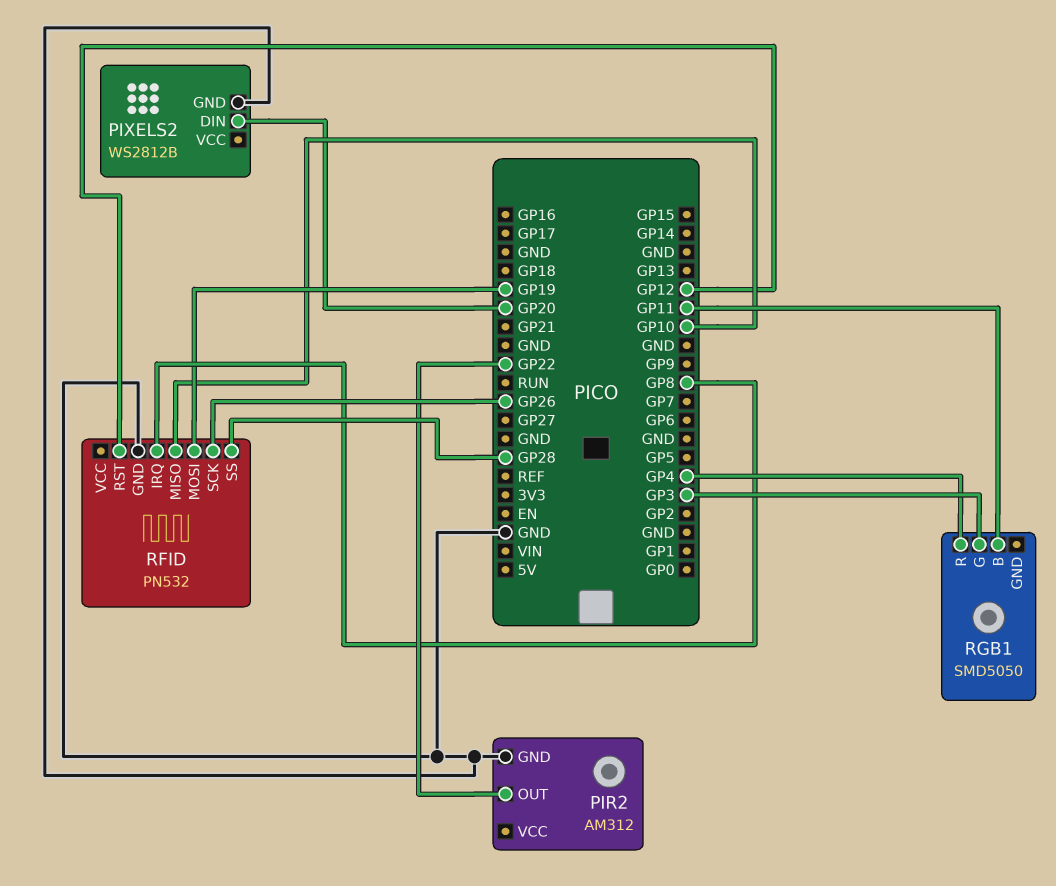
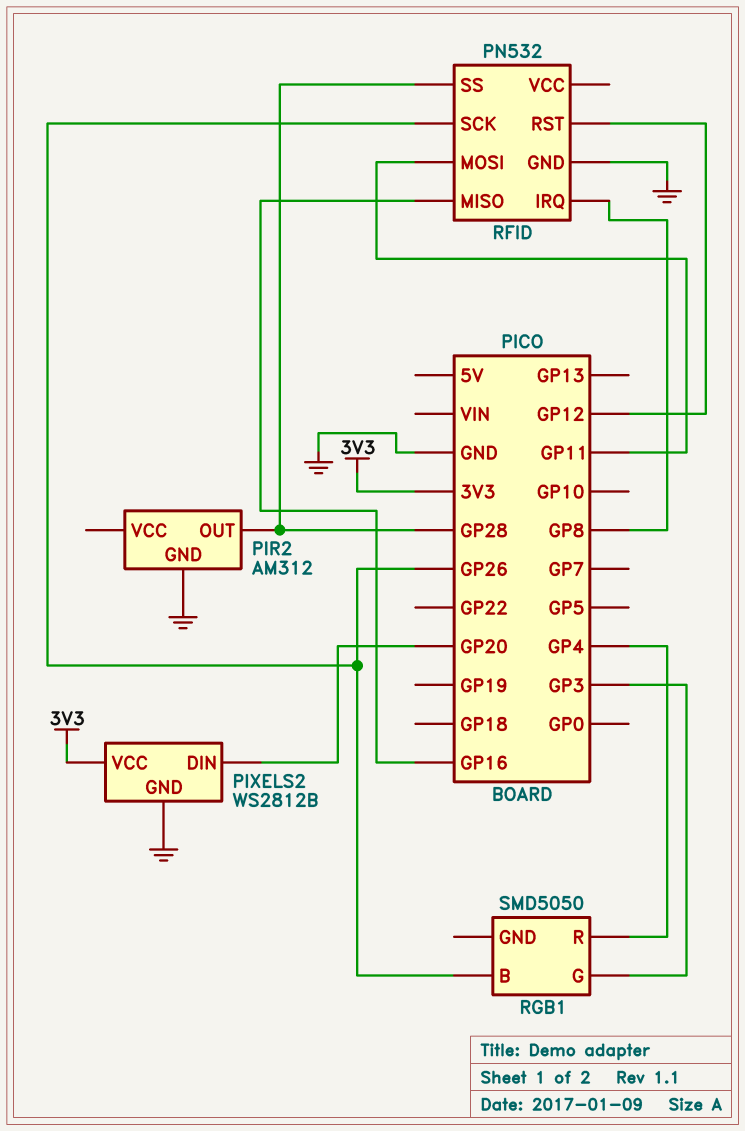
PIR2 pin OUT: GP22 -> GP28
PIXELS2 pin VCC: none -> 3V3
RFID pin MISO: GP10 -> GP16
RFID pin MOSI: GP19 -> GP11
RGB1 pin B: GP11 -> GP26

